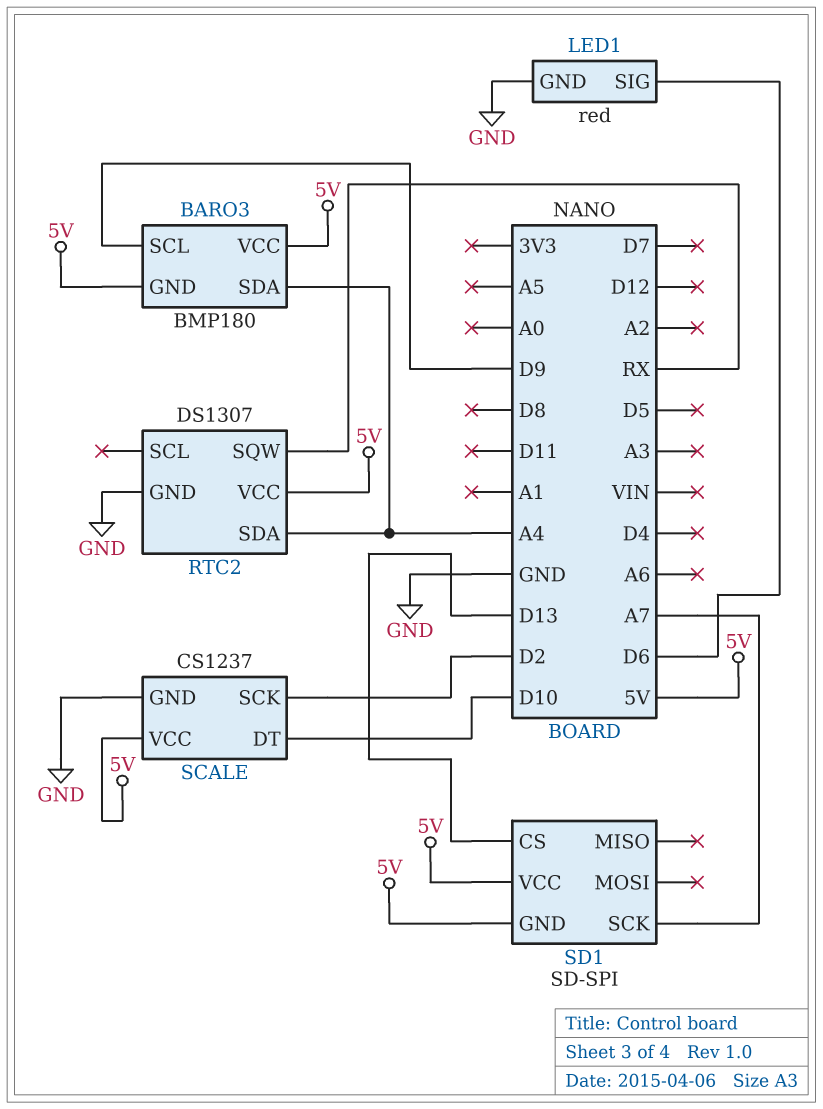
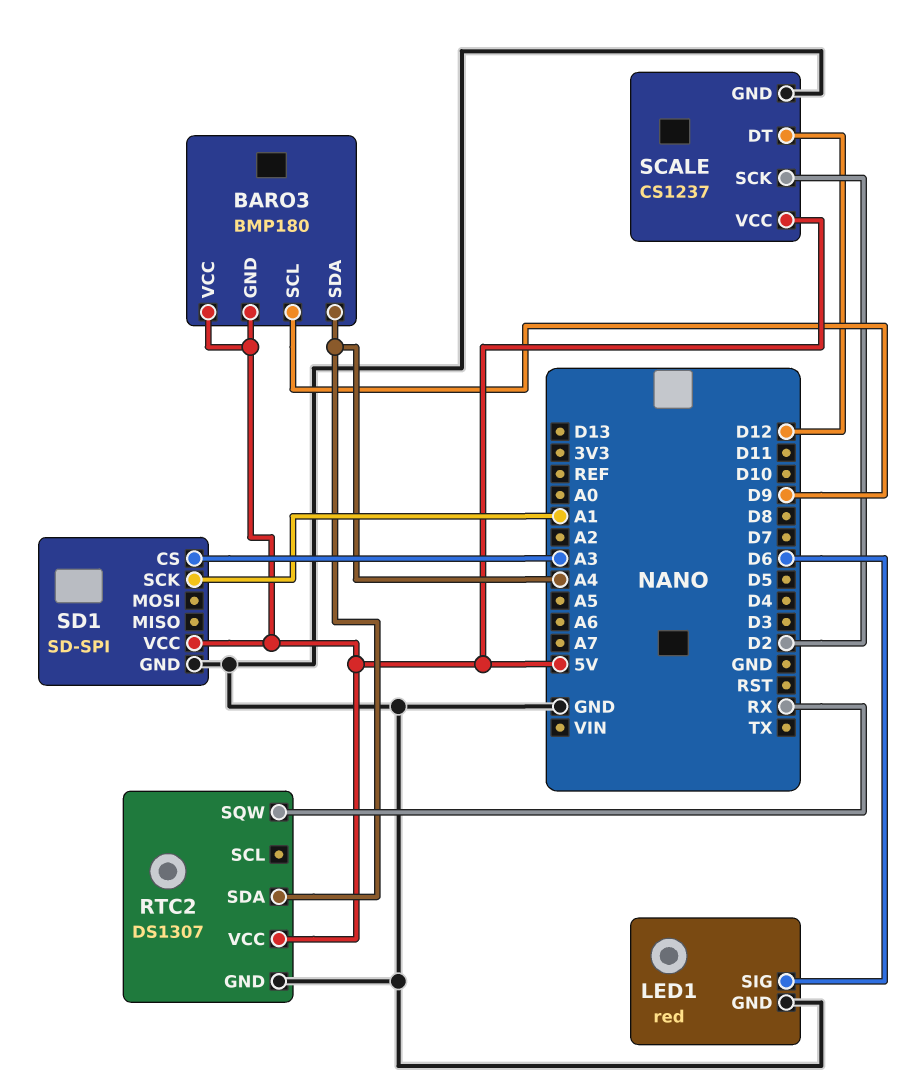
SCALE pin DT: D10 -> D12
SD1 pin CS: D13 -> A3
SD1 pin GND: 5V -> GND
SD1 pin SCK: A7 -> A1

